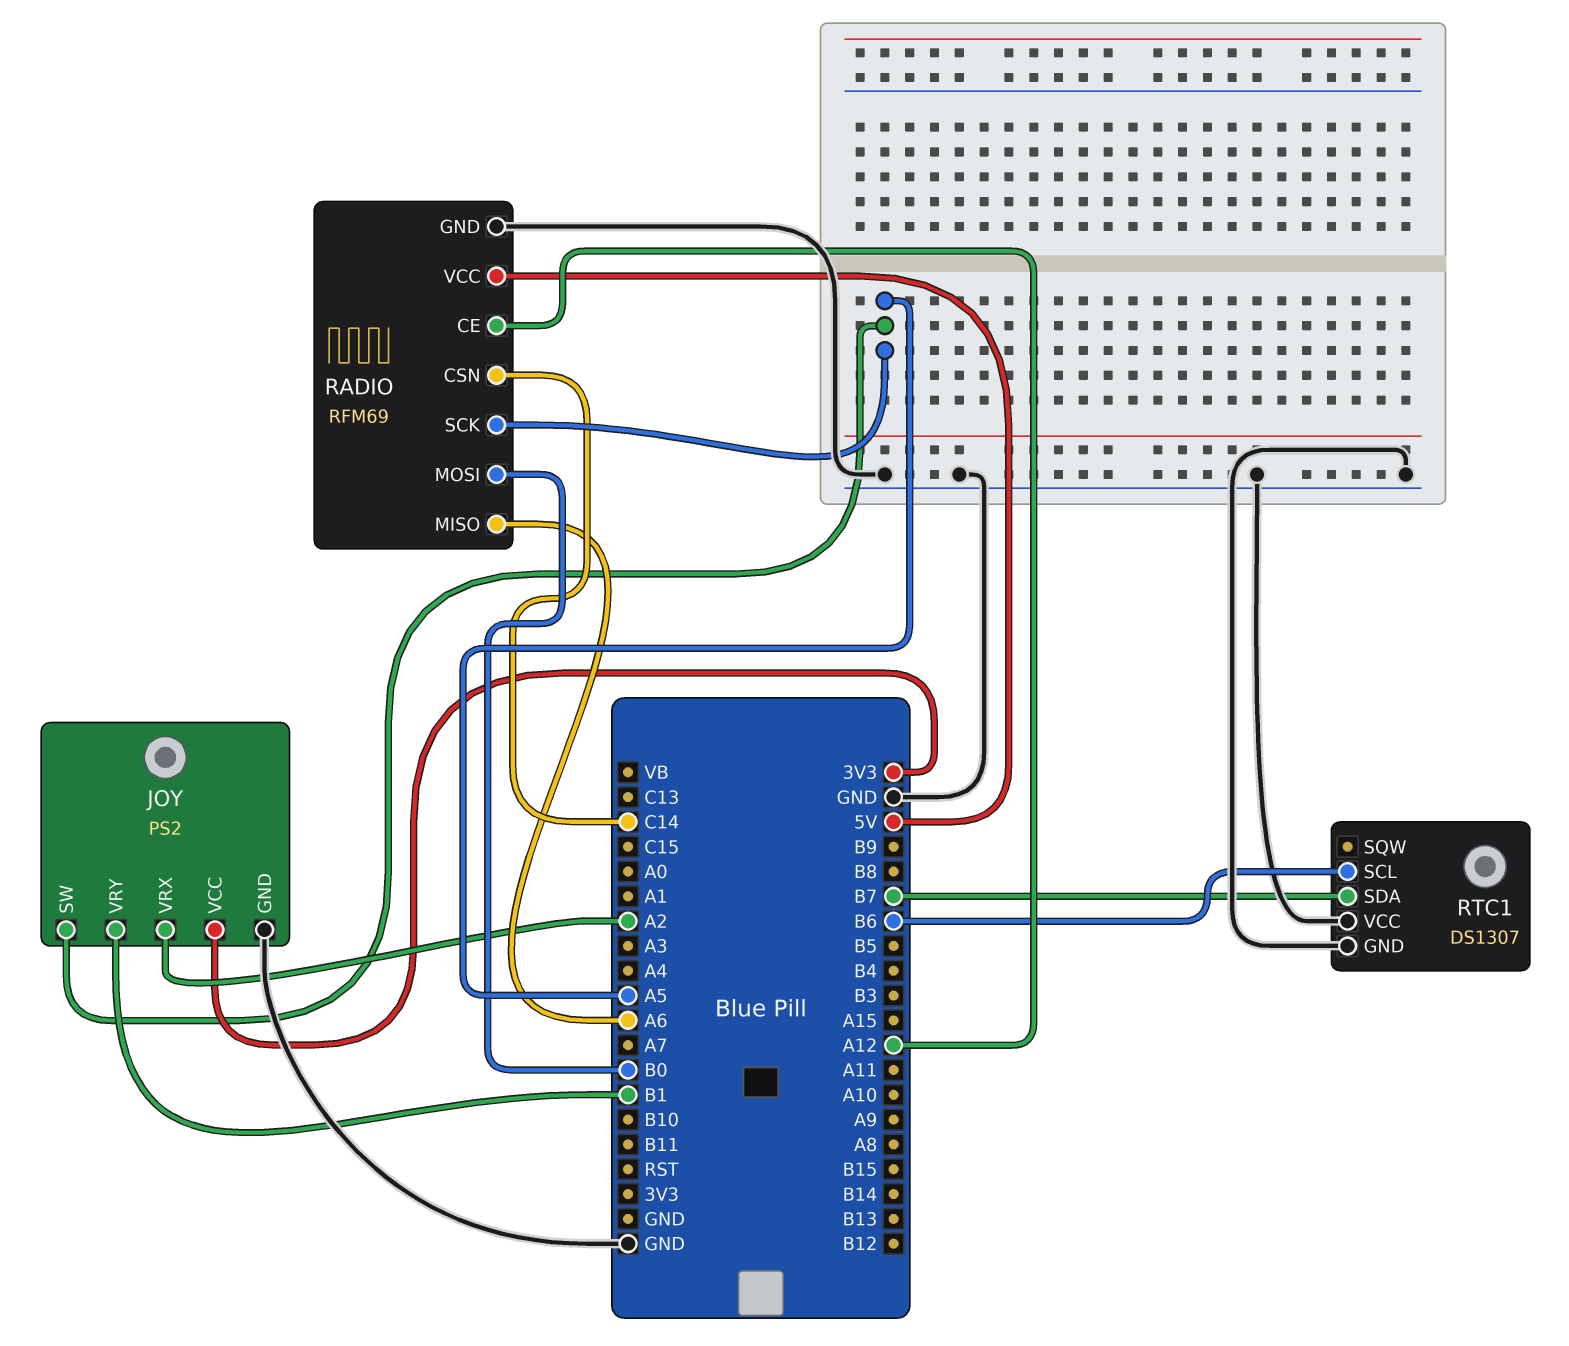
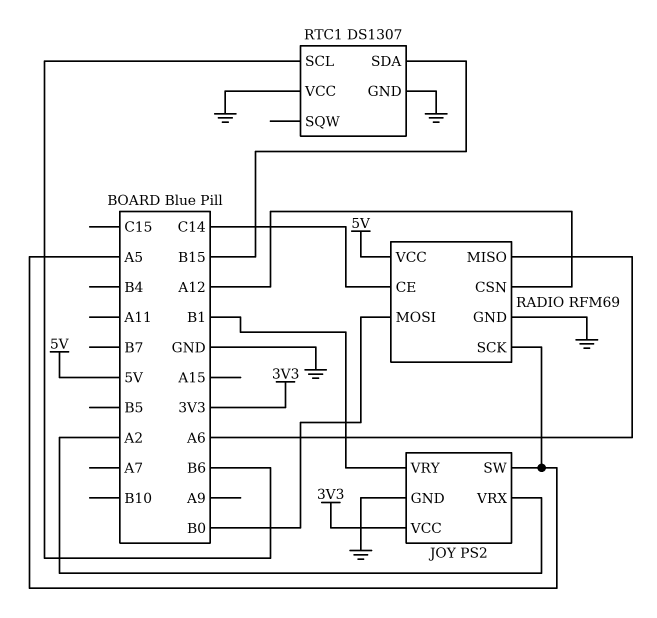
RADIO pin CE: A12 -> C14
RADIO pin CSN: C14 -> A12
RTC1 pin SDA: B7 -> B15

